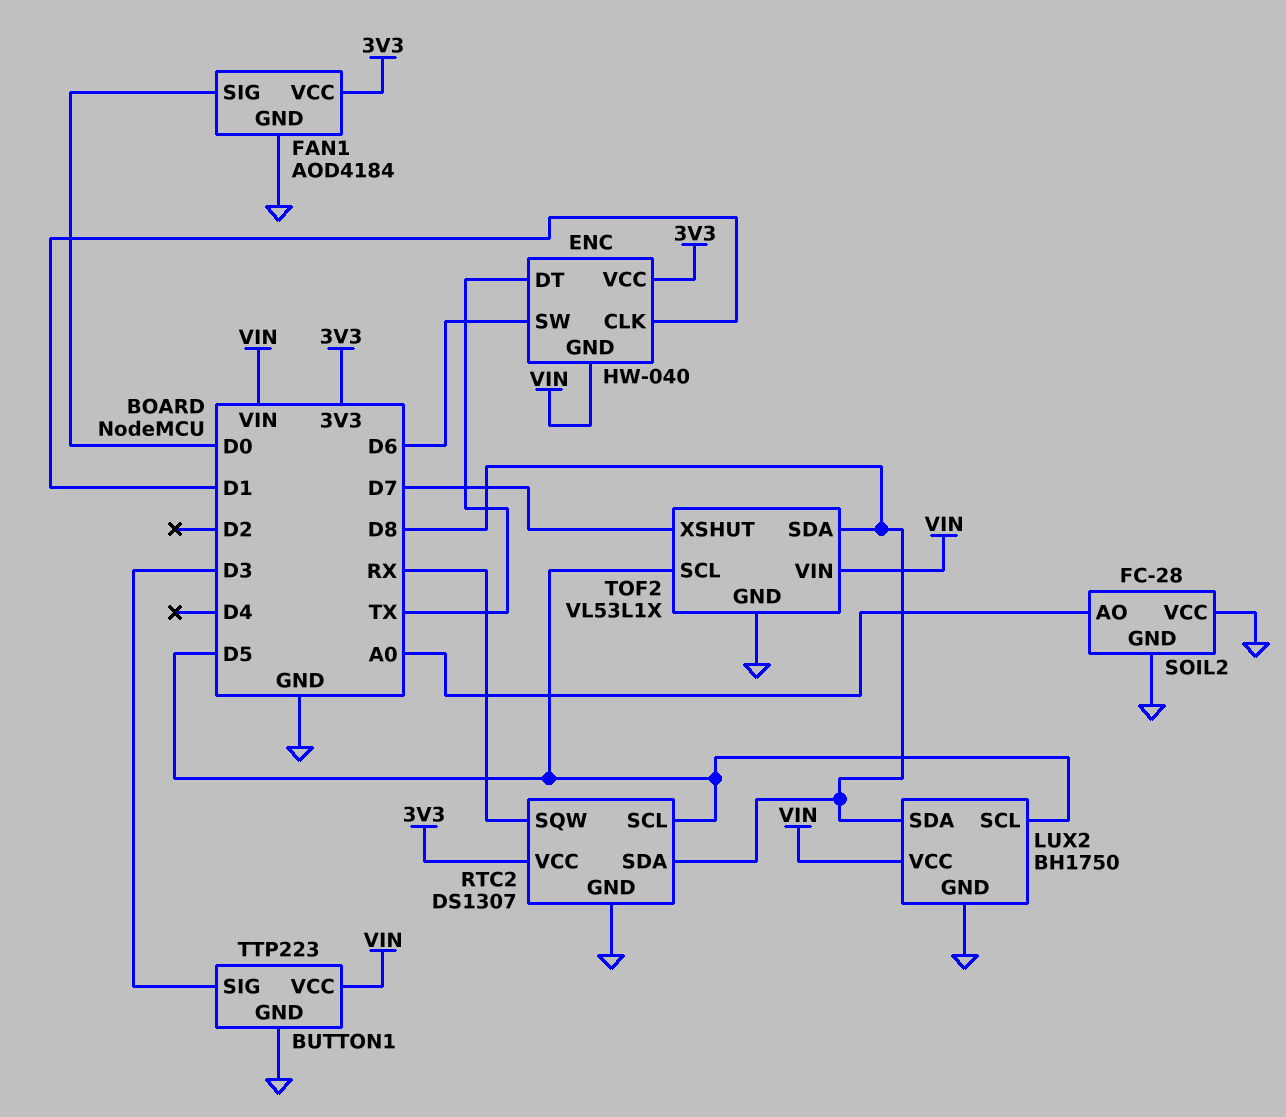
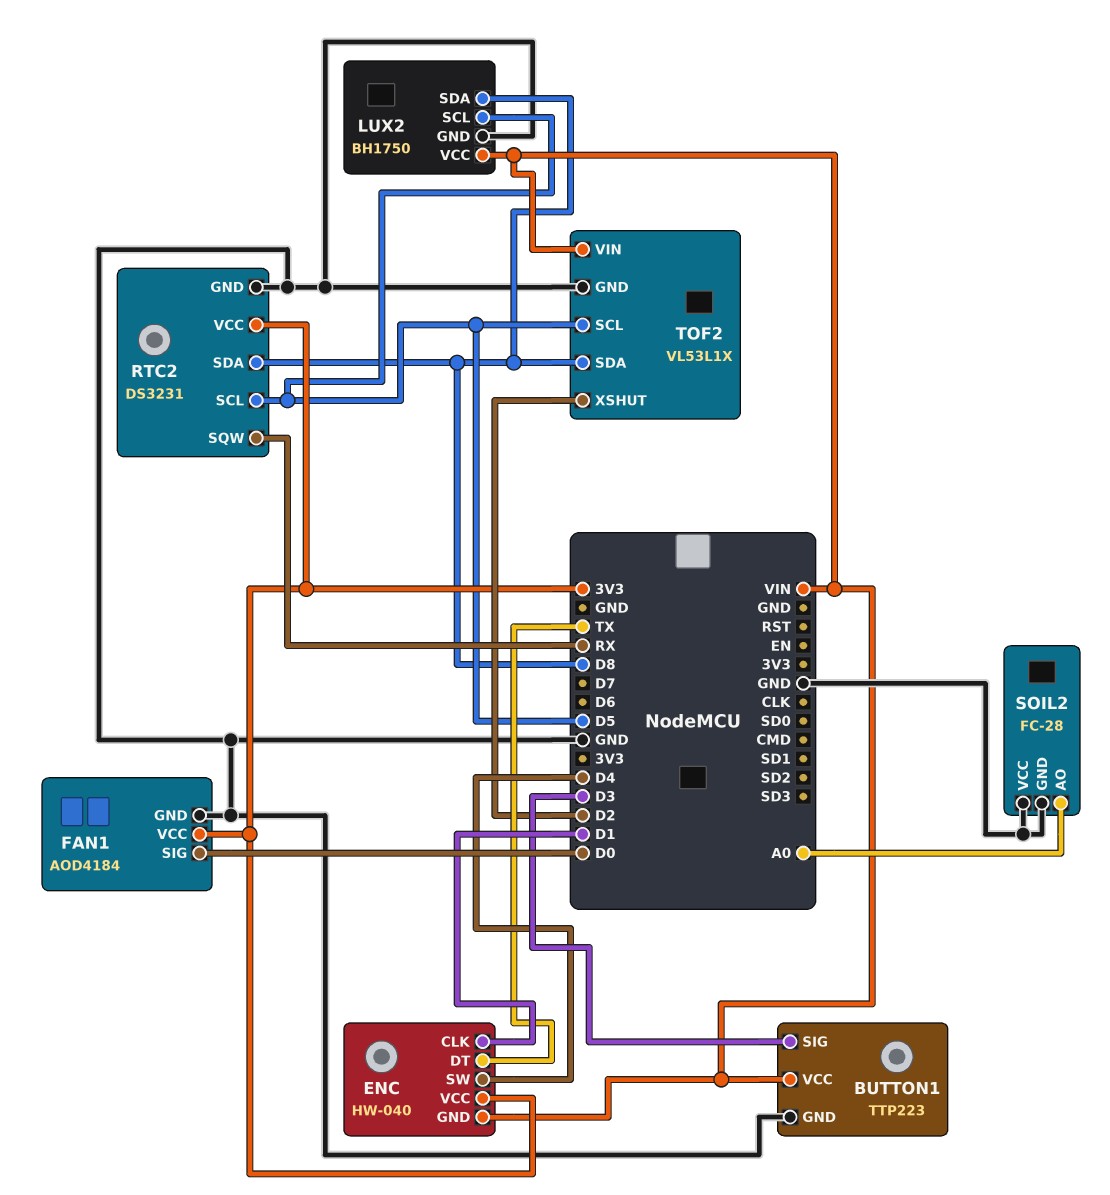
ENC pin SW: D6 -> D4
RTC2: DS1307 -> DS3231
TOF2 pin XSHUT: D7 -> D2

